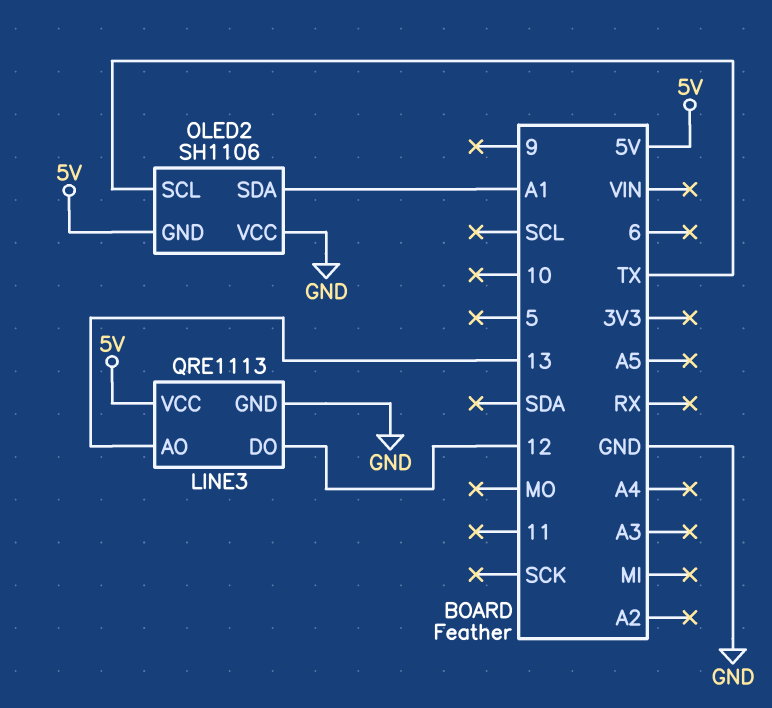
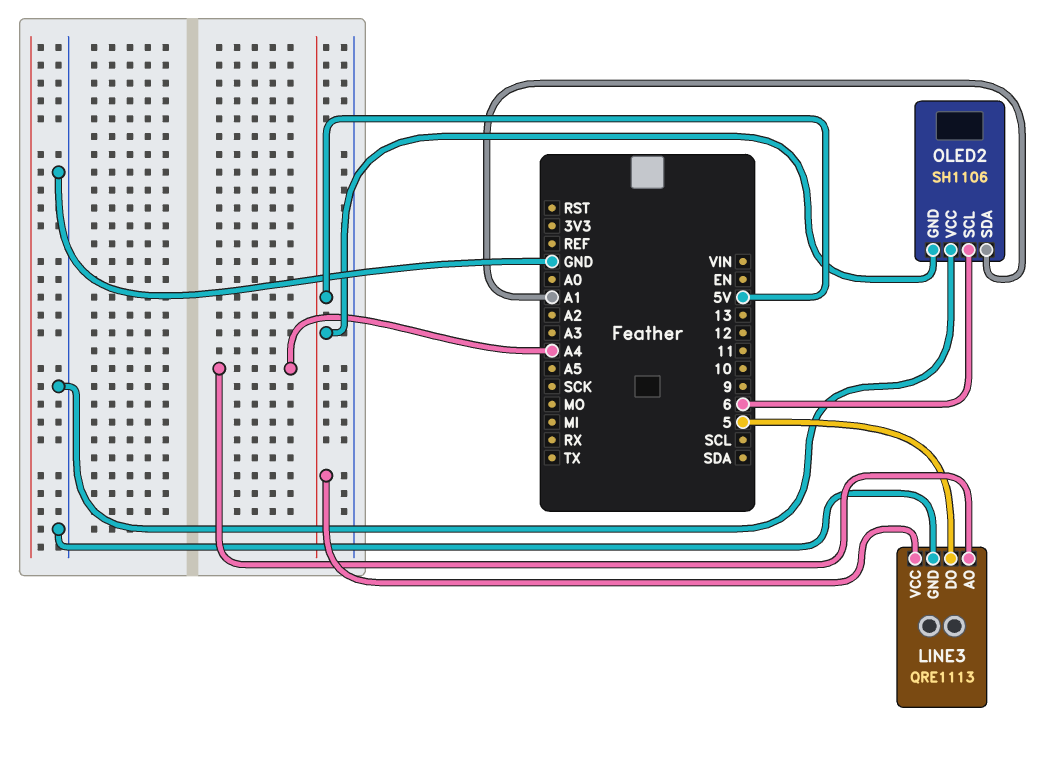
LINE3 pin AO: 13 -> A4
LINE3 pin DO: 12 -> 5
OLED2 pin SCL: TX -> 6

